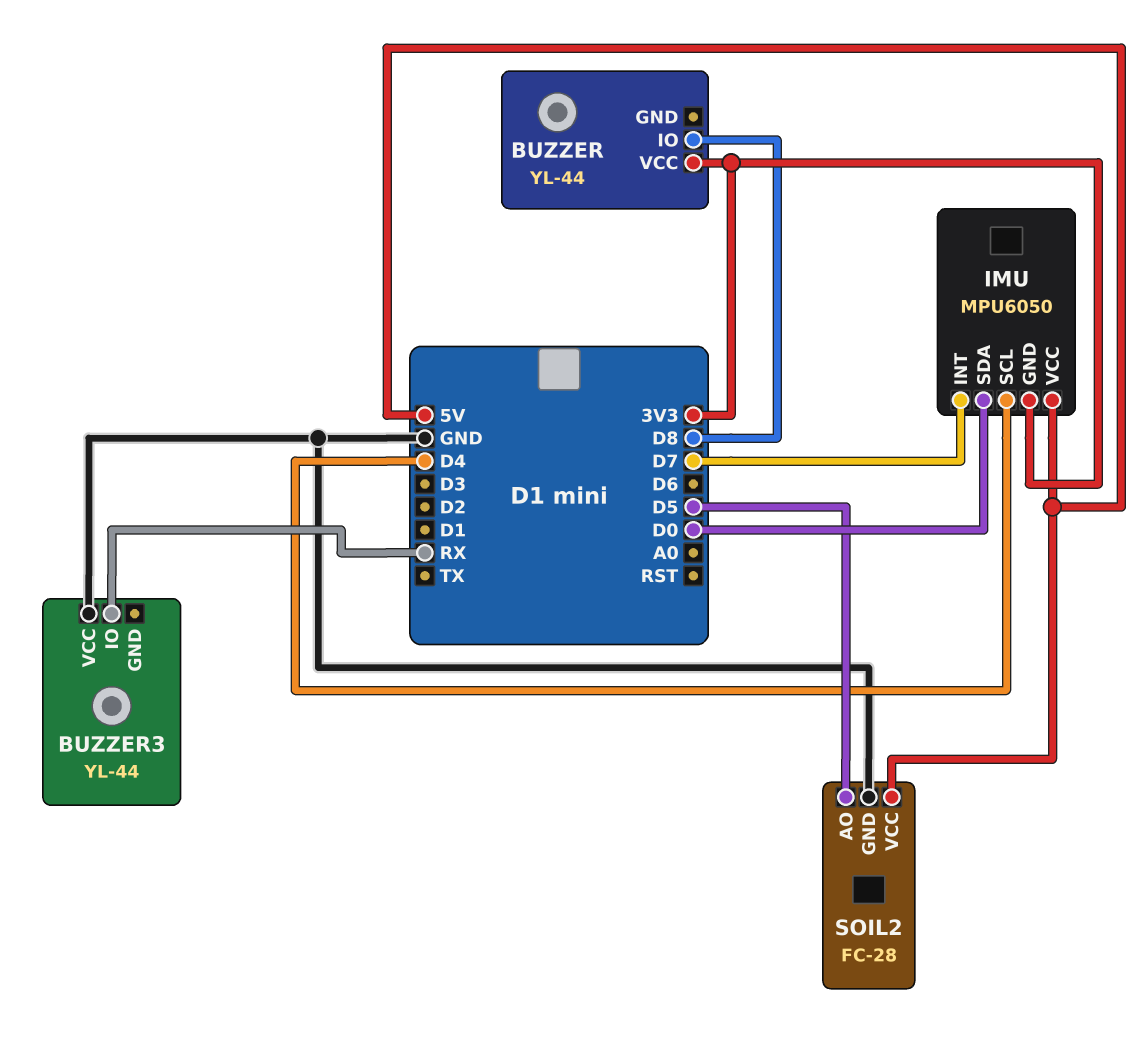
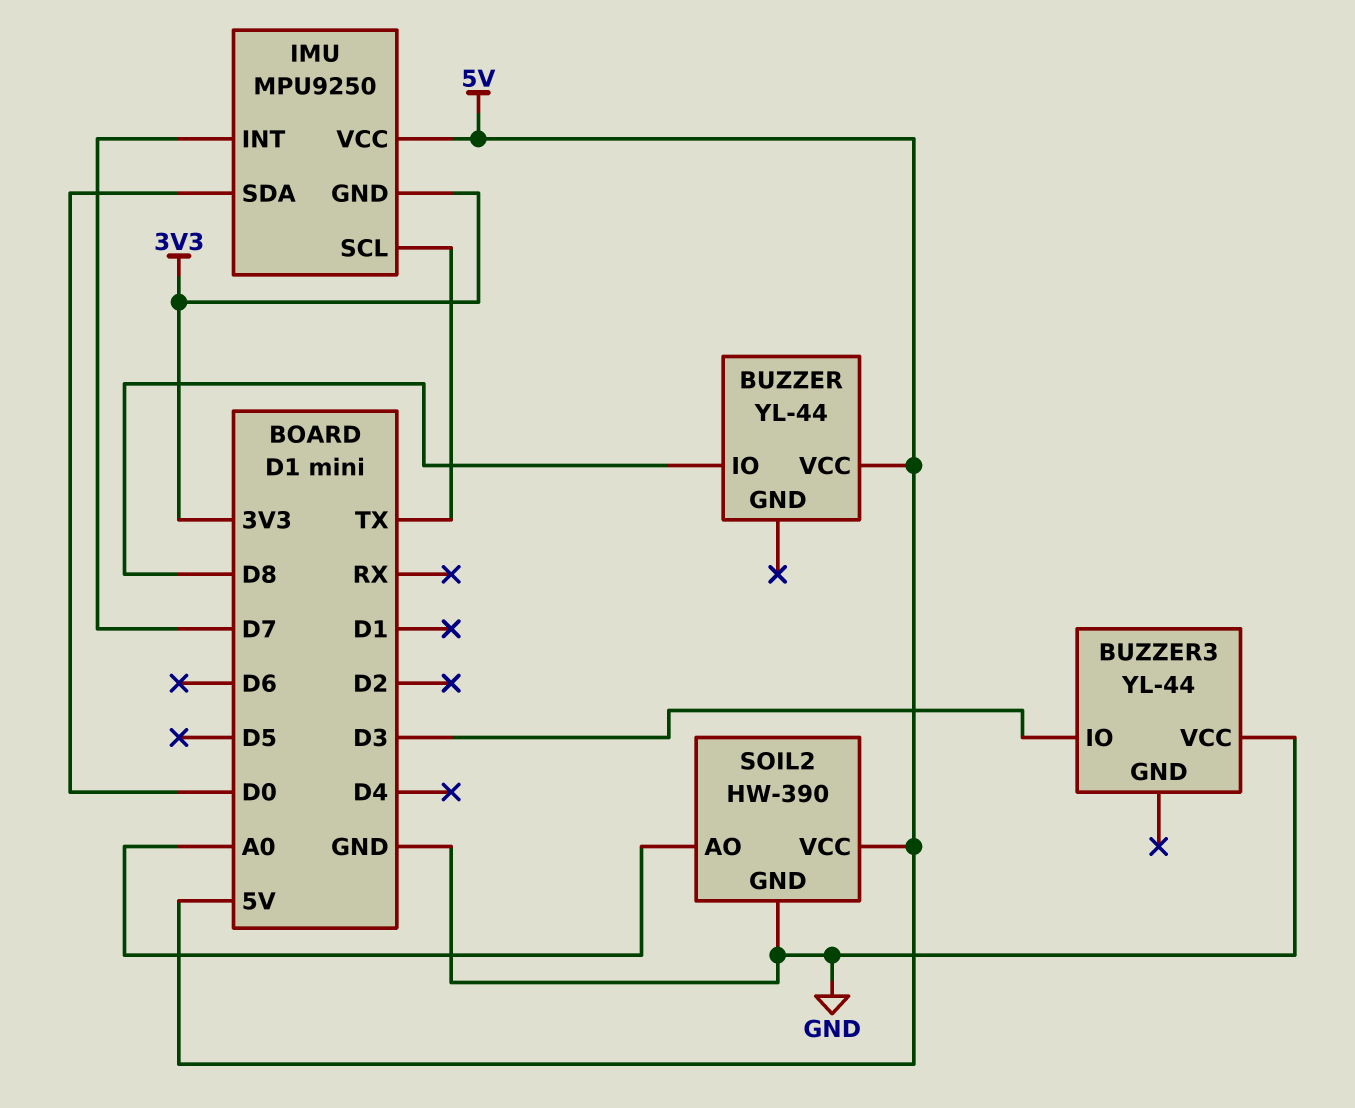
BUZZER pin VCC: 3V3 -> 5V
BUZZER3 pin IO: RX -> D3
IMU: MPU6050 -> MPU9250
IMU pin SCL: D4 -> TX
SOIL2: FC-28 -> HW-390
SOIL2 pin AO: D5 -> A0

